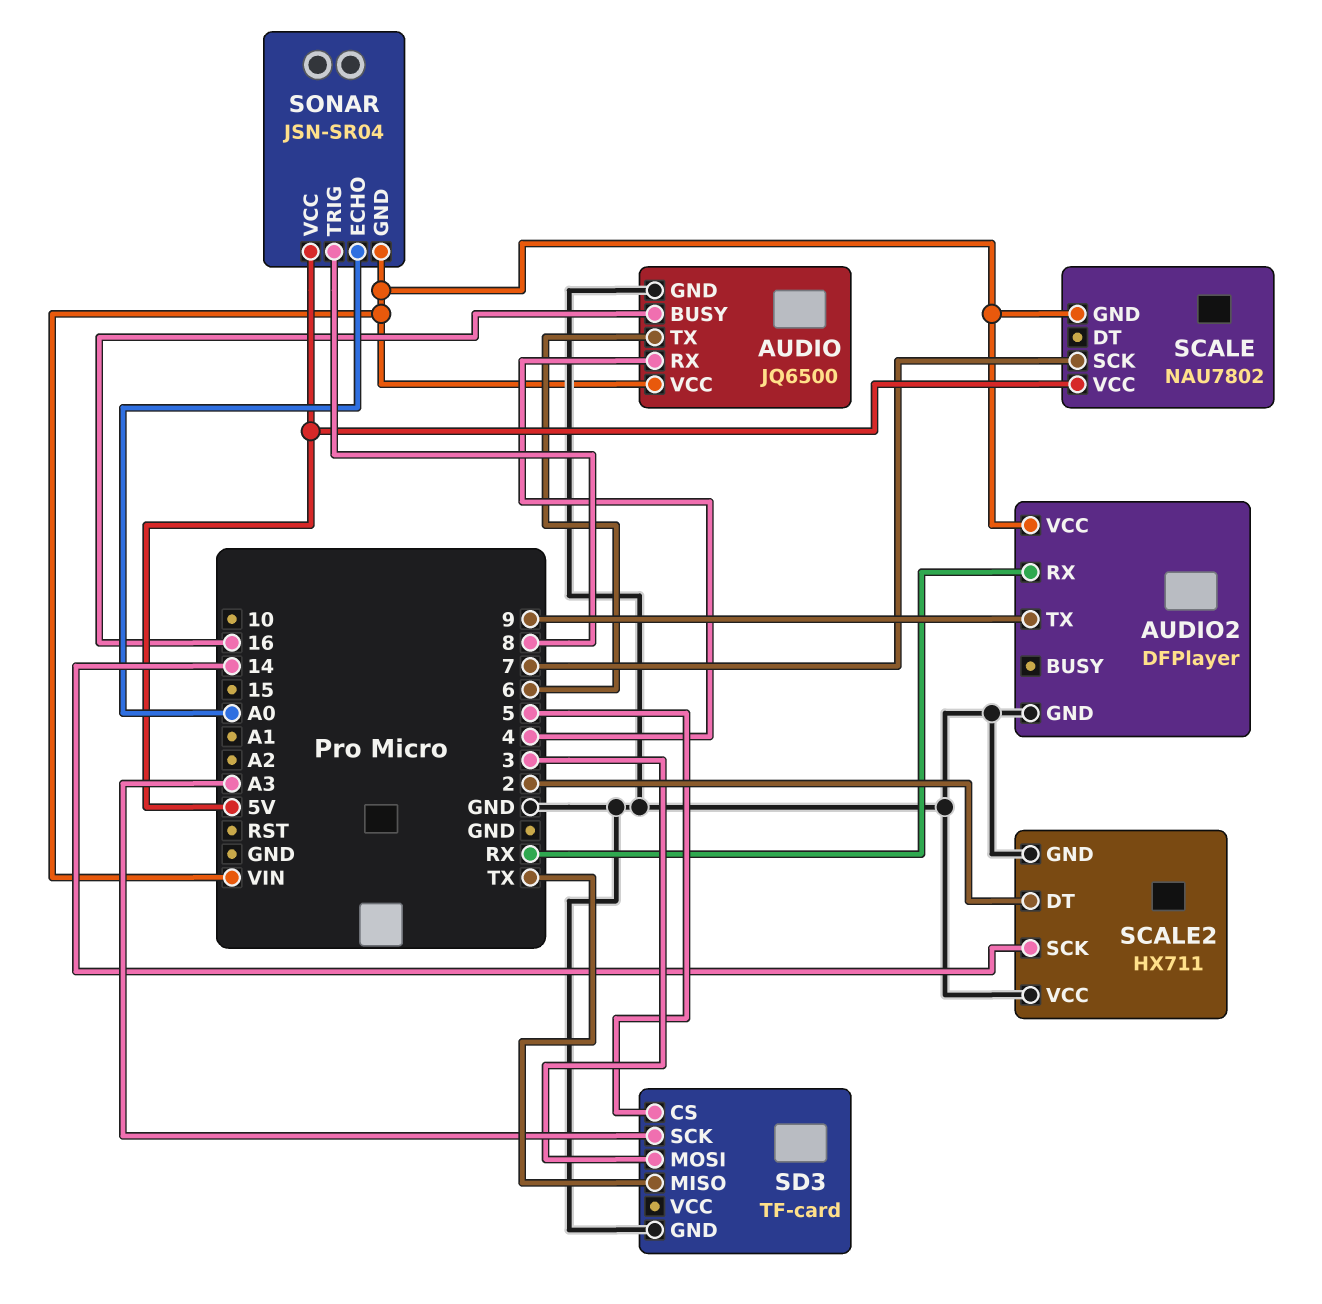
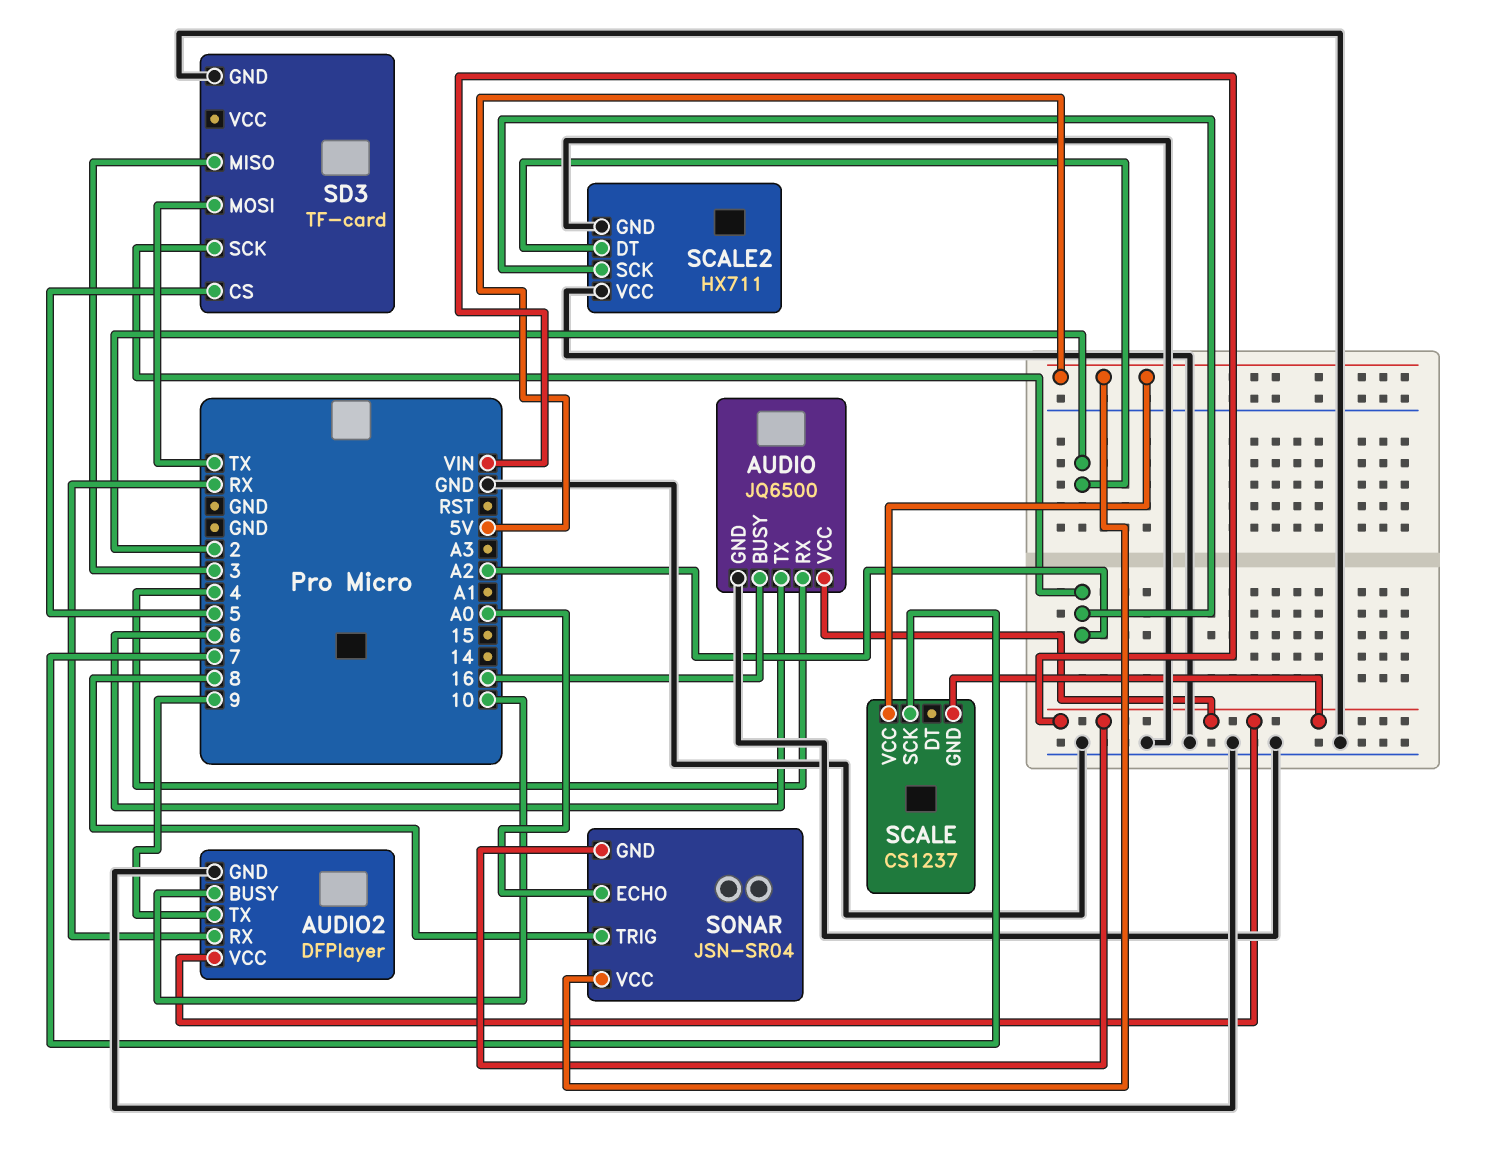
AUDIO2 pin BUSY: none -> 10
SCALE: NAU7802 -> CS1237
SCALE2 pin SCK: 14 -> A2
SD3 pin MISO: TX -> 3
SD3 pin MOSI: 3 -> TX
SD3 pin SCK: A3 -> A2

